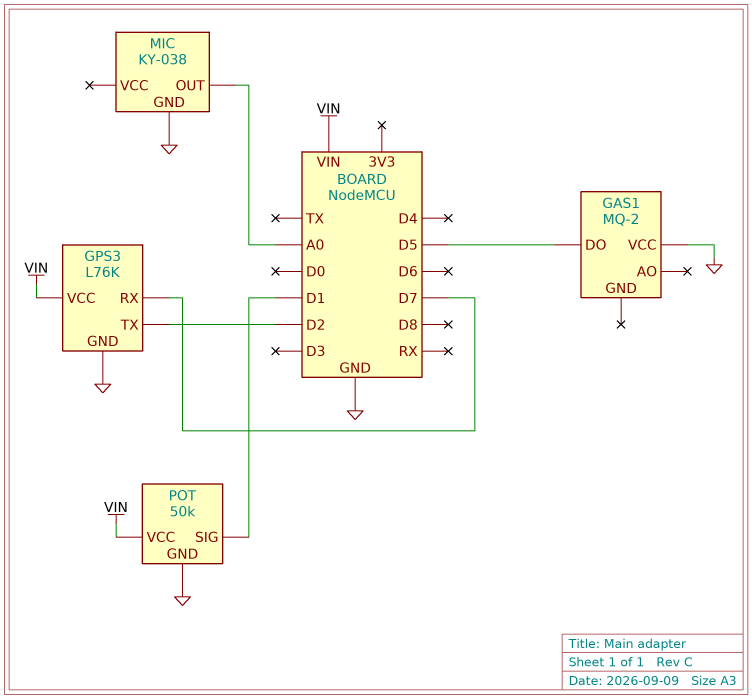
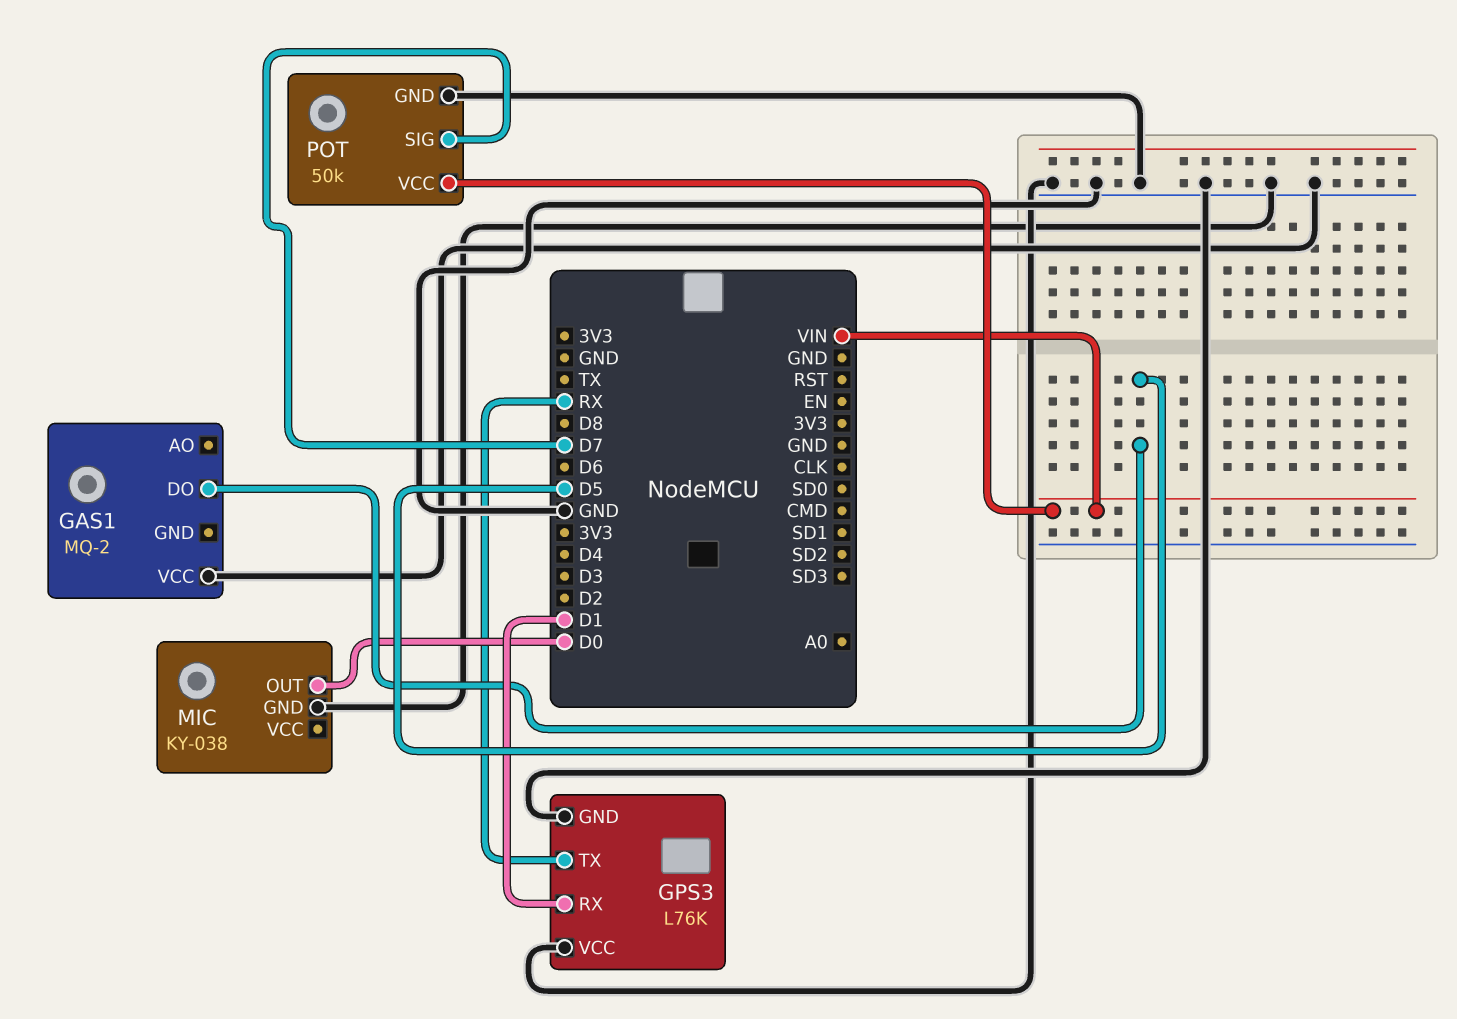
GPS3 pin RX: D7 -> D1
GPS3 pin TX: D2 -> RX
GPS3 pin VCC: VIN -> GND
MIC pin OUT: A0 -> D0
POT pin SIG: D1 -> D7

